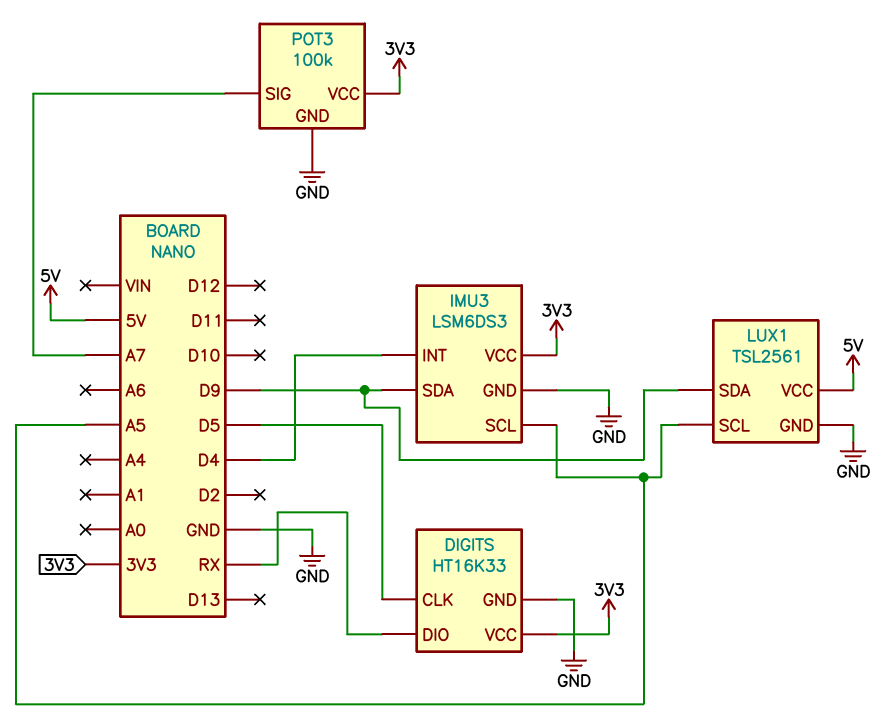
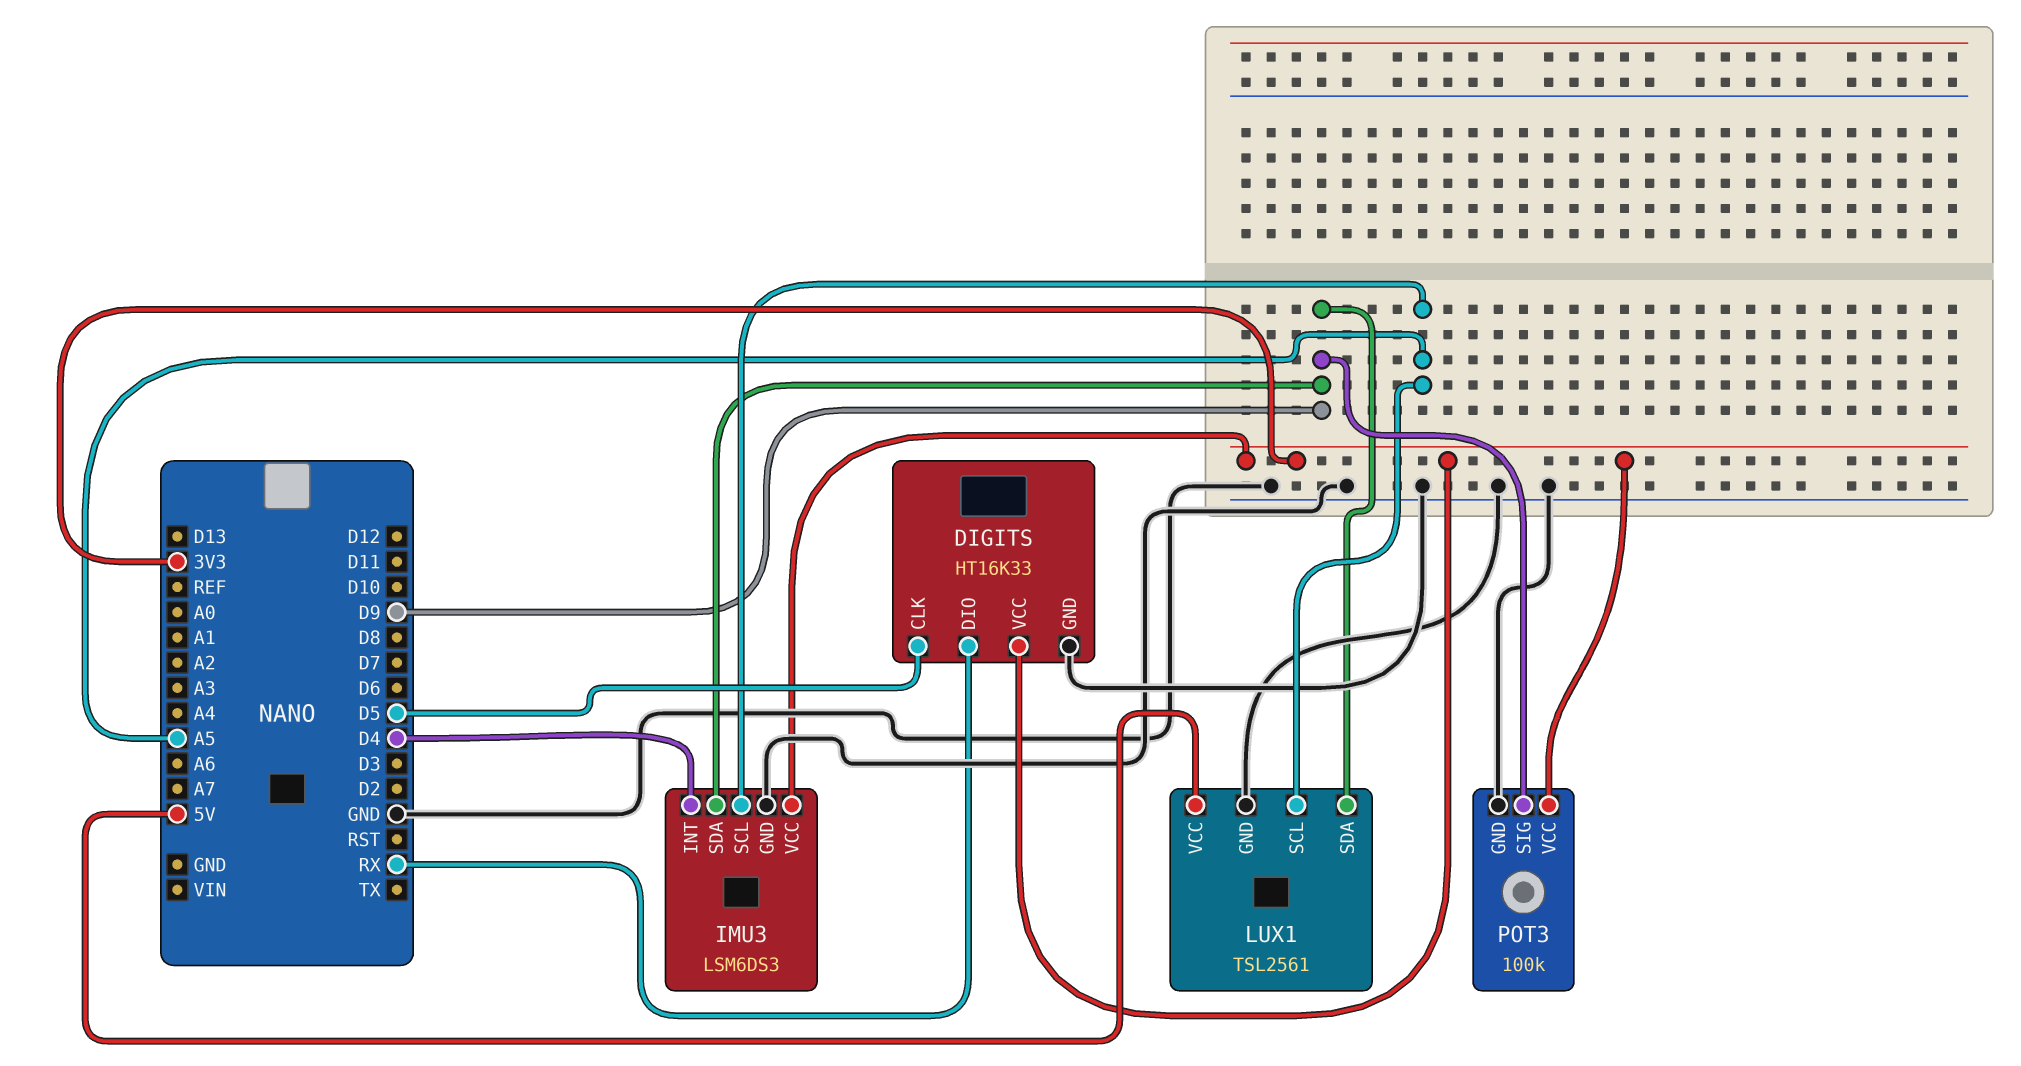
POT3 pin SIG: A7 -> D9

